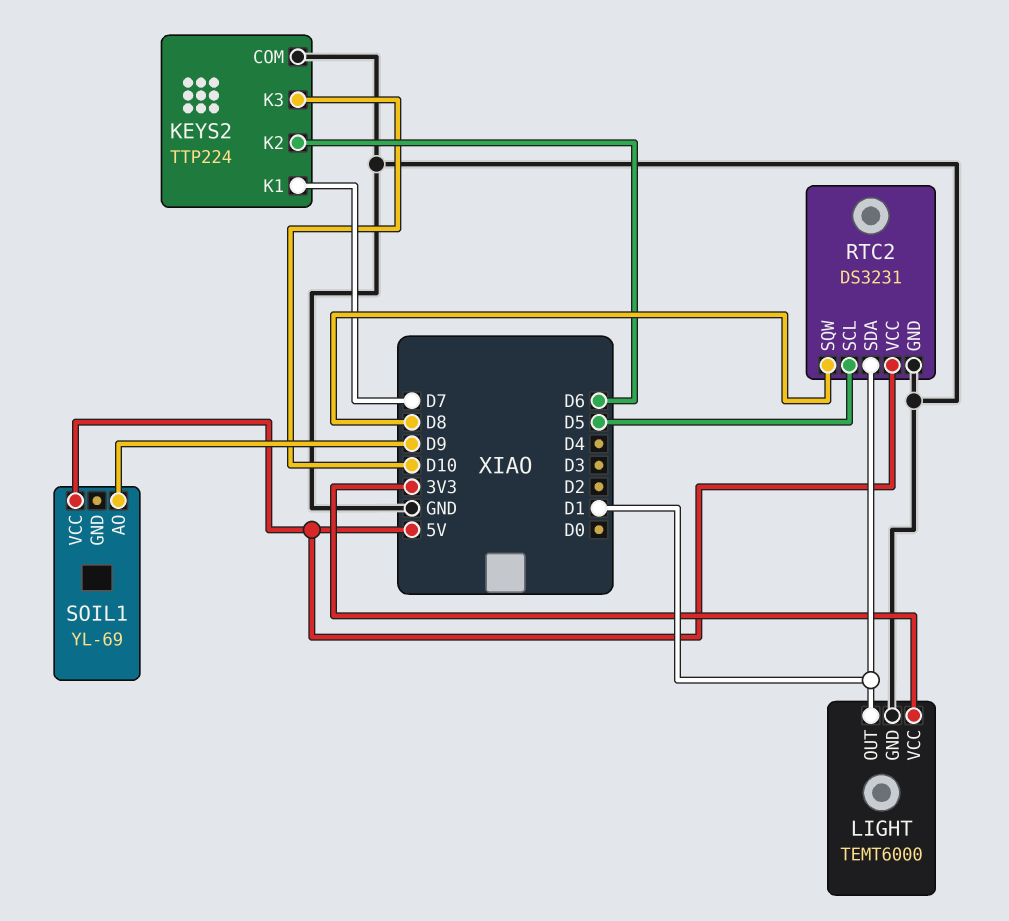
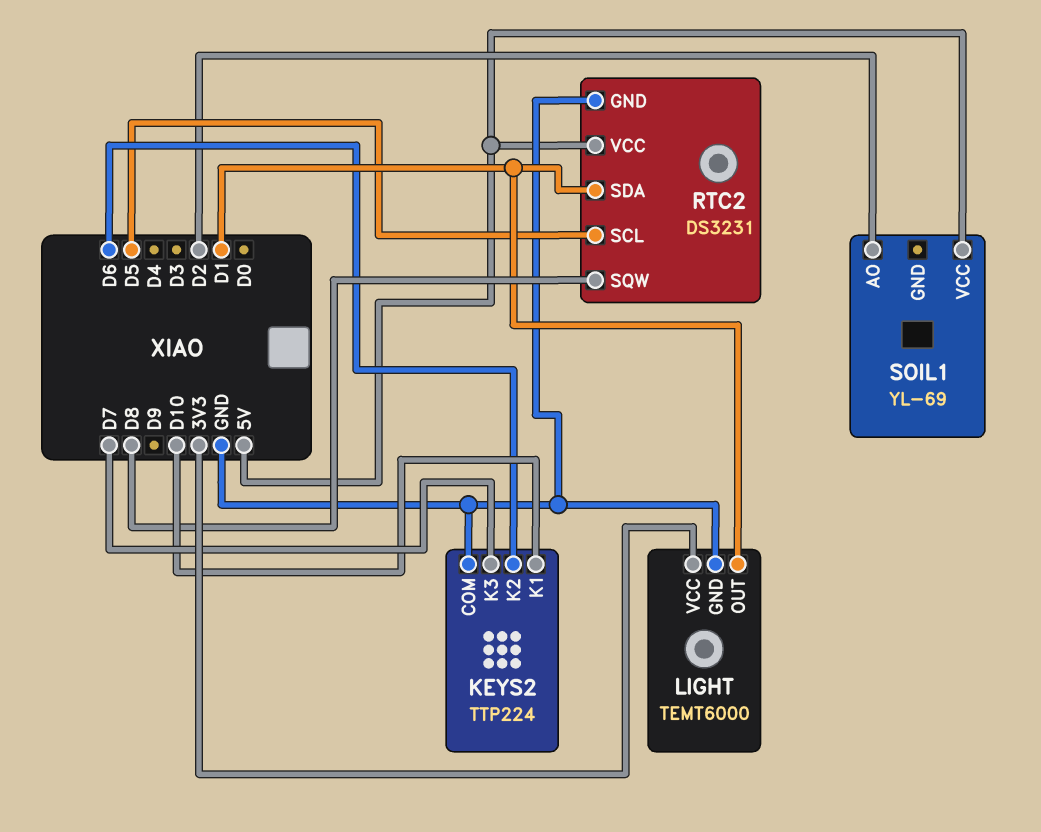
KEYS2 pin K1: D7 -> D10
KEYS2 pin K3: D10 -> D7
SOIL1 pin AO: D9 -> D2

